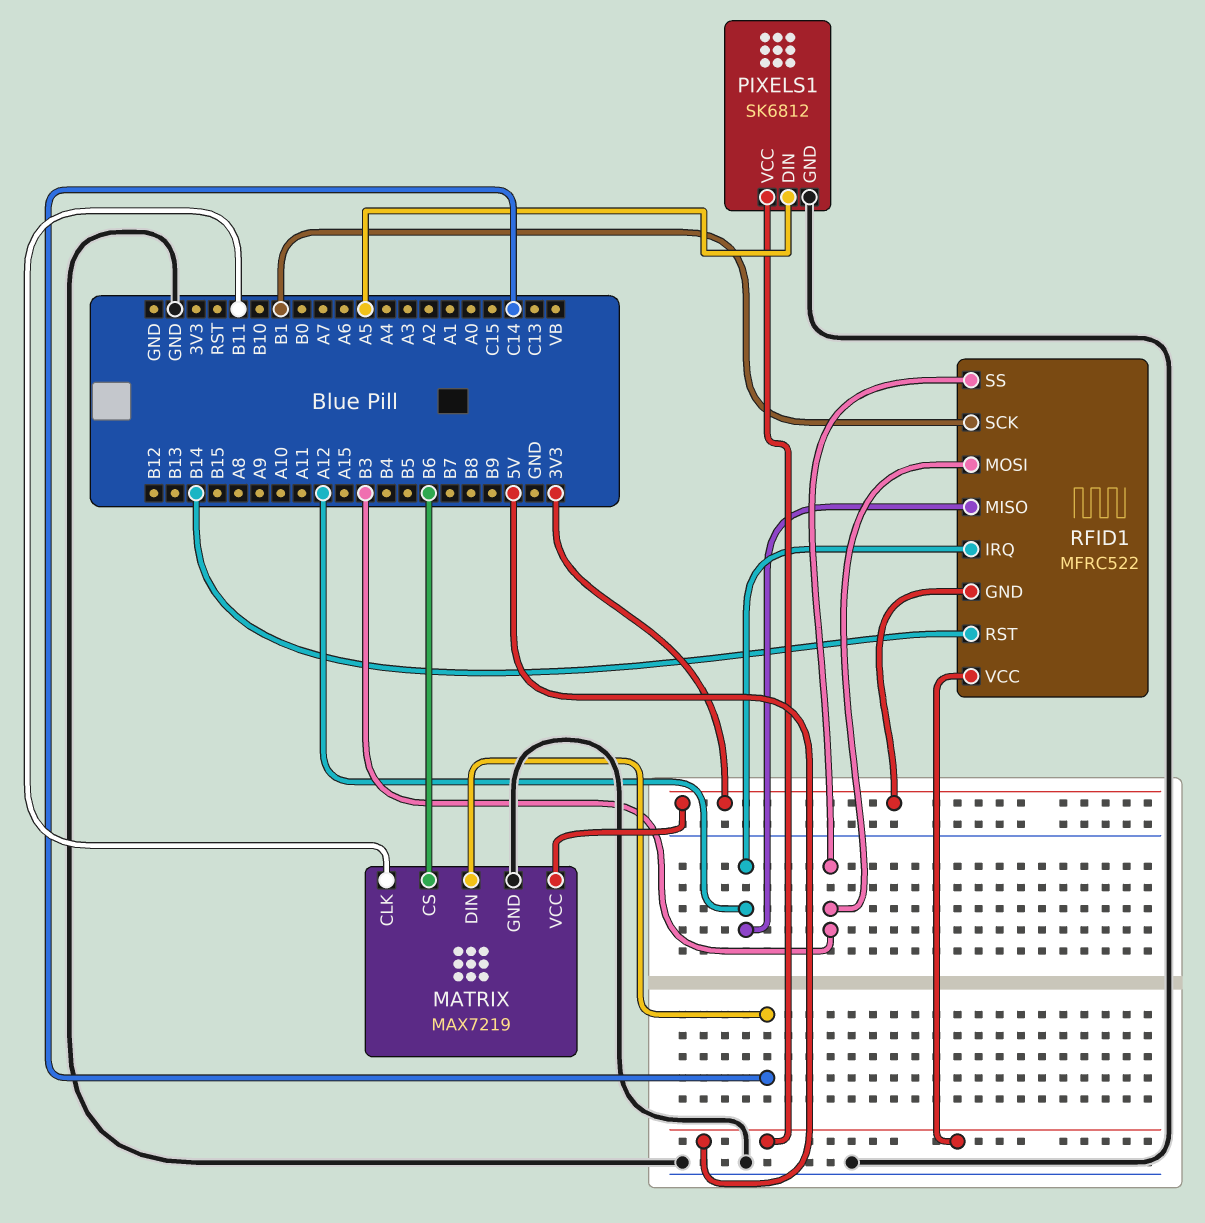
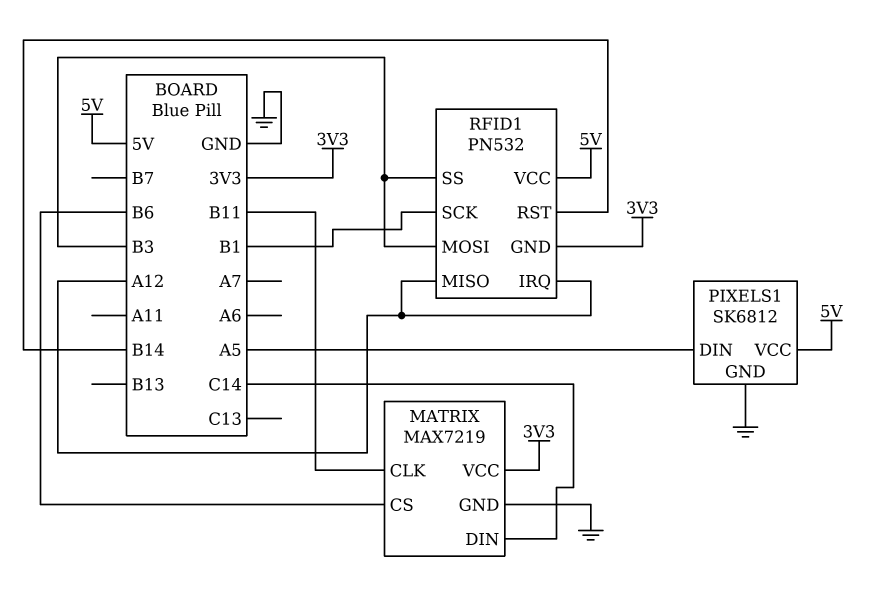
RFID1: MFRC522 -> PN532

